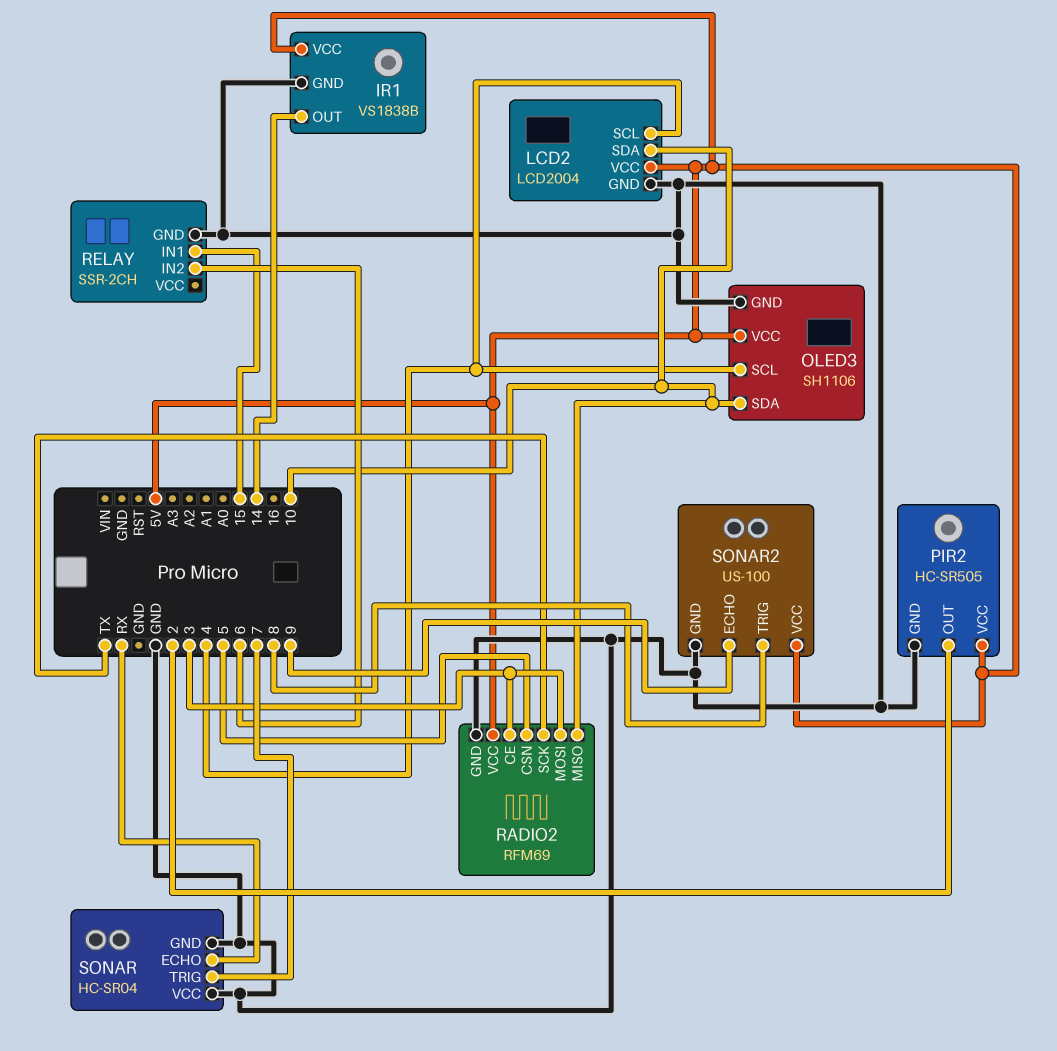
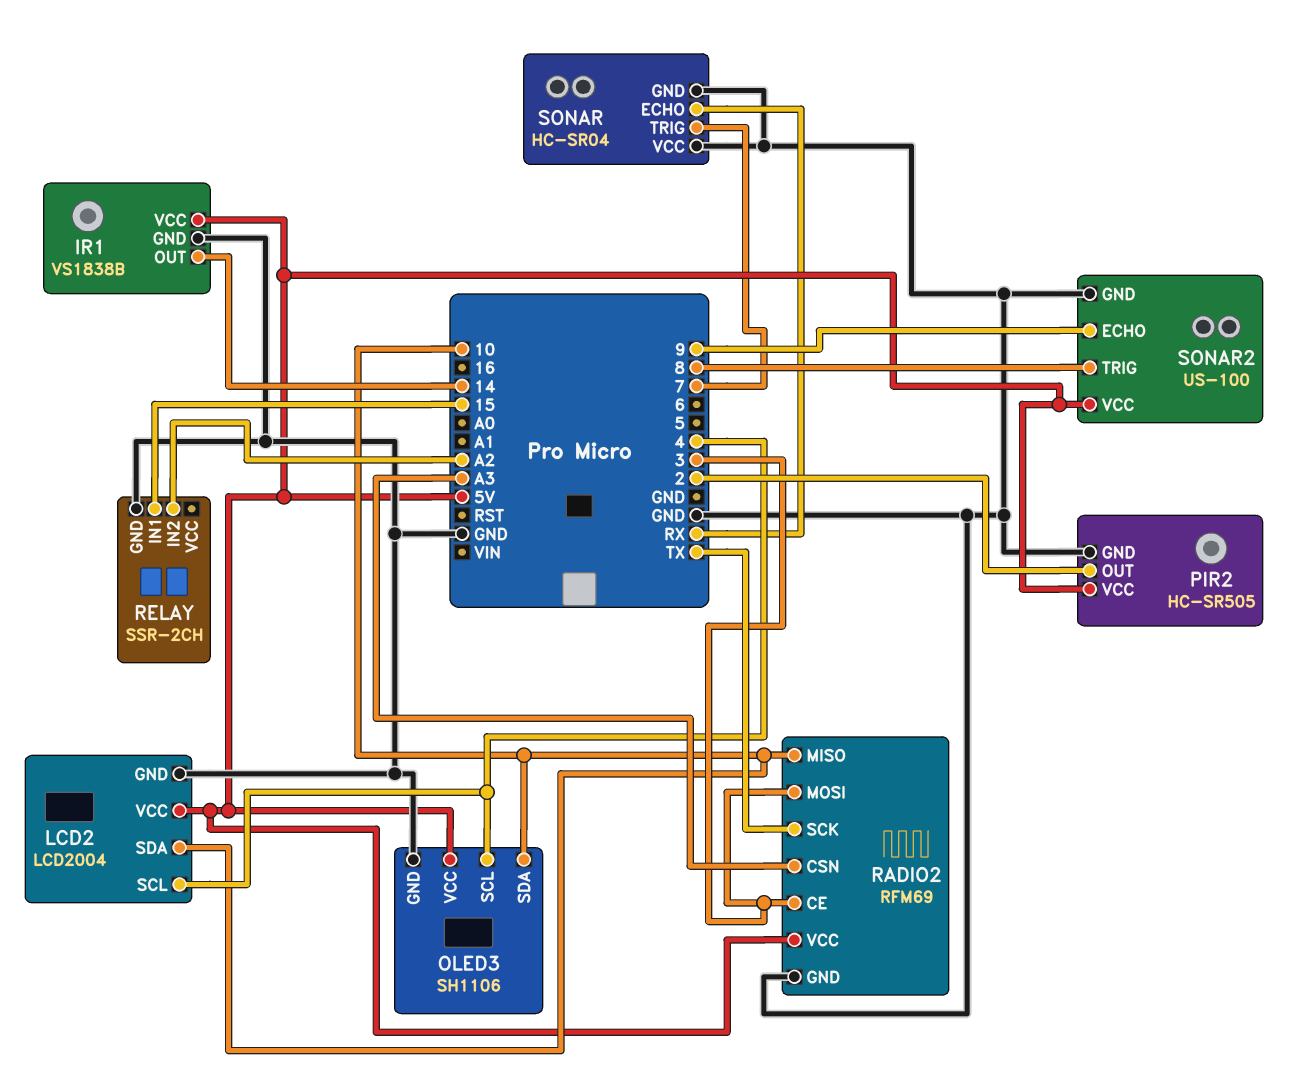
RADIO2 pin CSN: 5 -> A3
RELAY pin IN2: 6 -> A2

